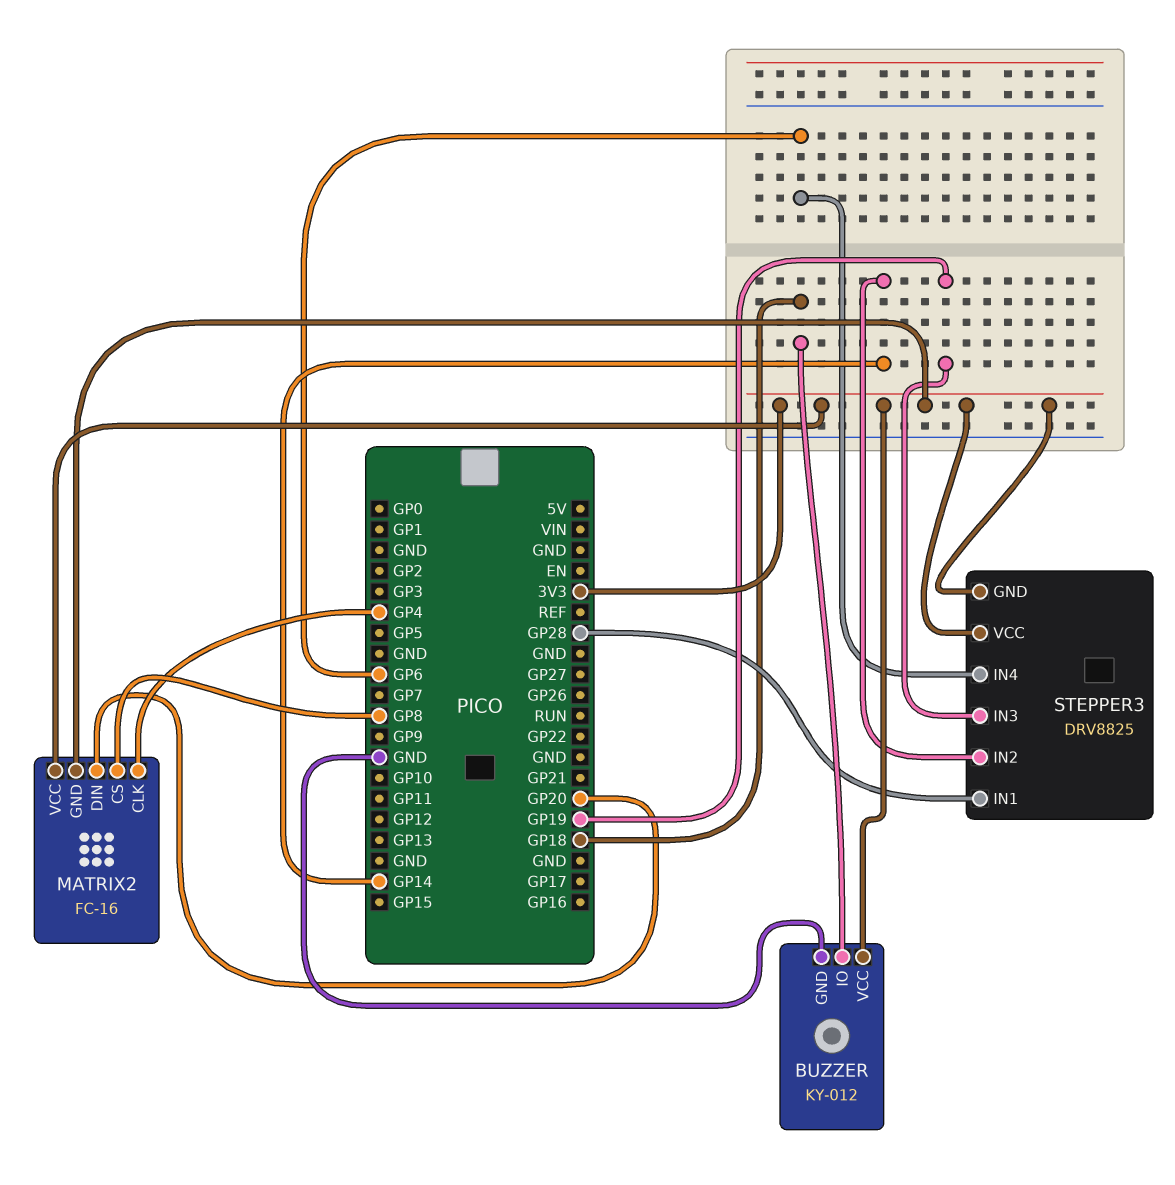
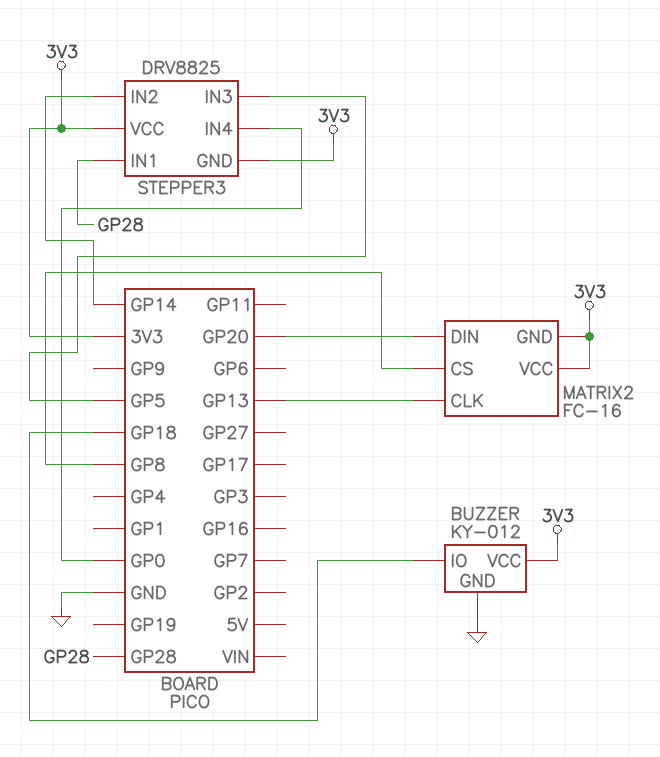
MATRIX2 pin CLK: GP4 -> GP13
STEPPER3 pin IN3: GP19 -> GP5
STEPPER3 pin IN4: GP6 -> GP0

